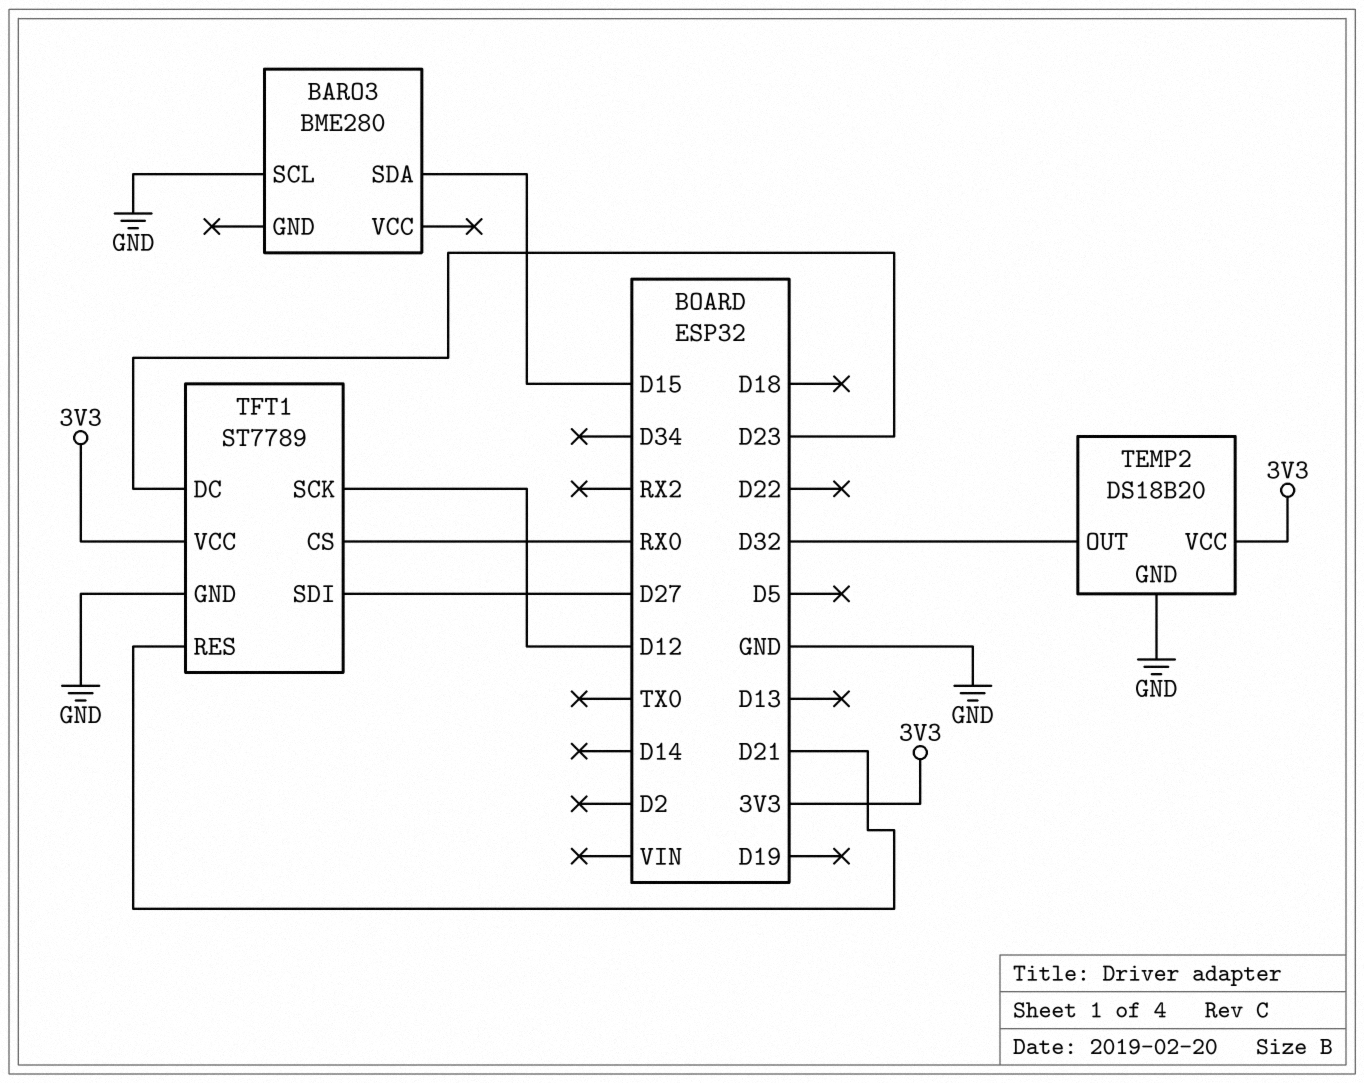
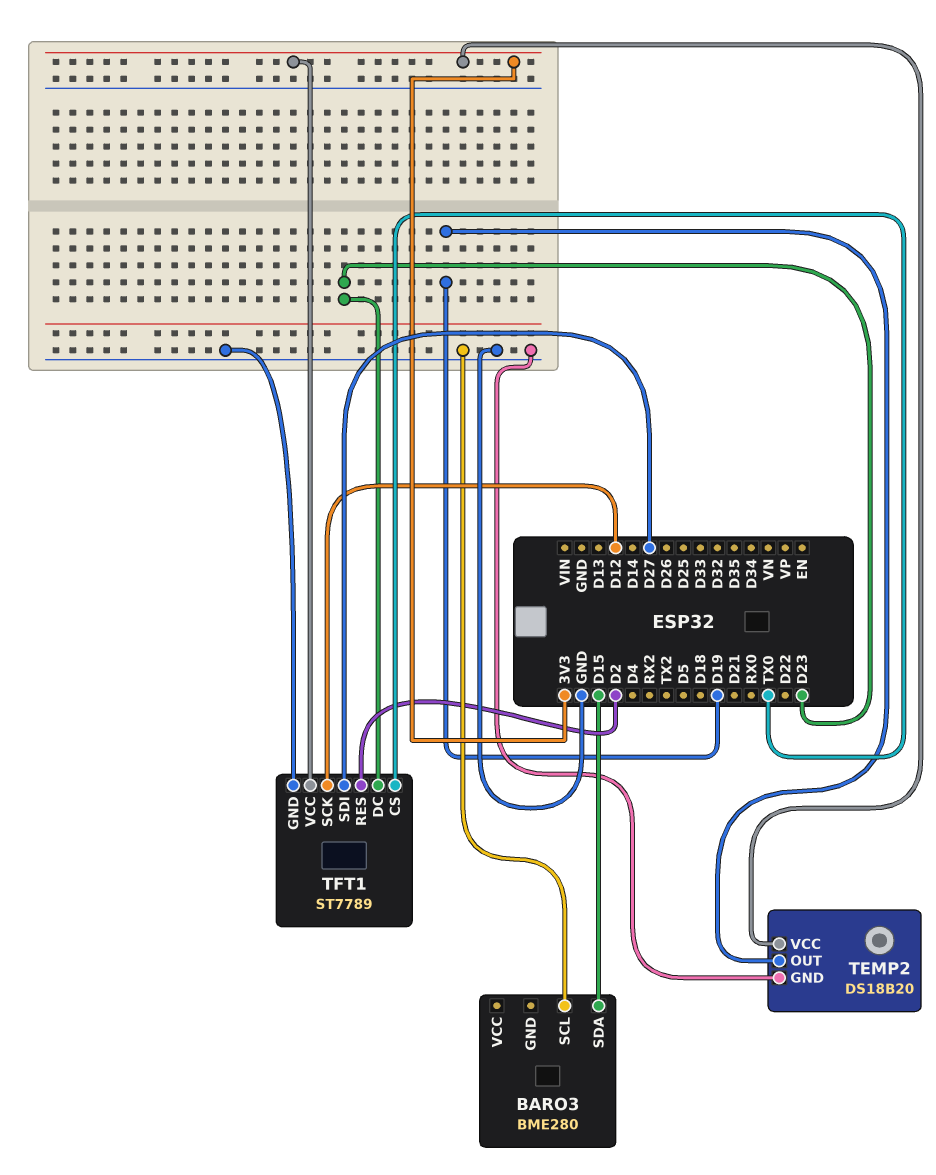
TEMP2 pin OUT: D32 -> D19
TFT1 pin CS: RX0 -> TX0
TFT1 pin RES: D21 -> D2

